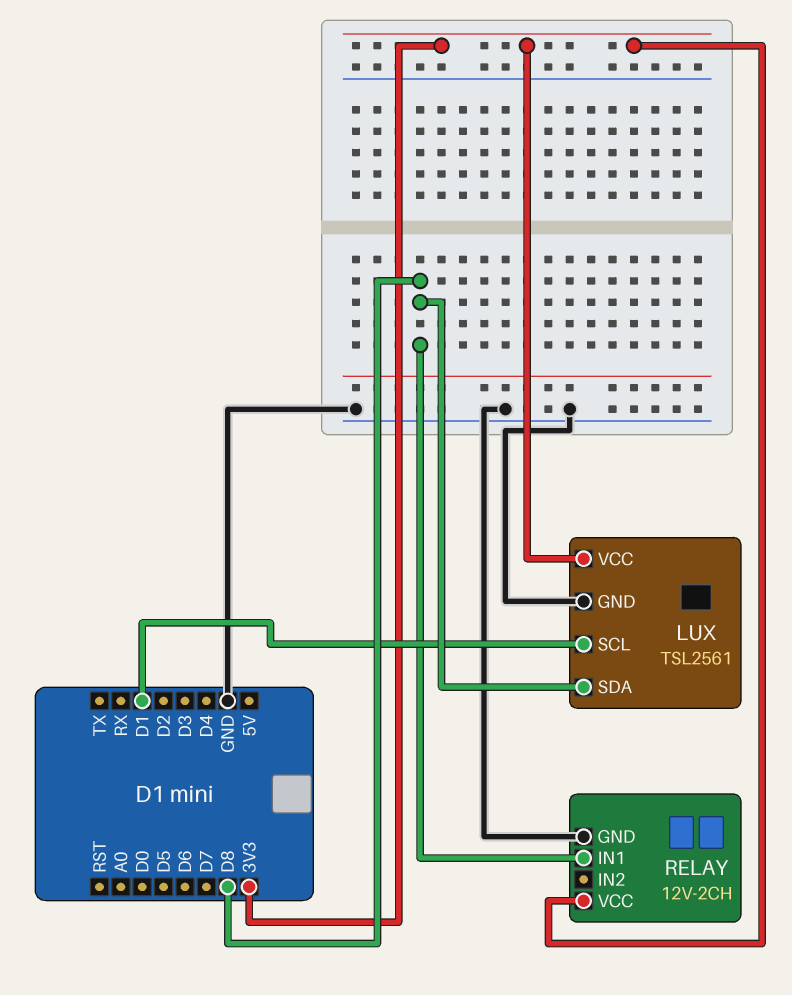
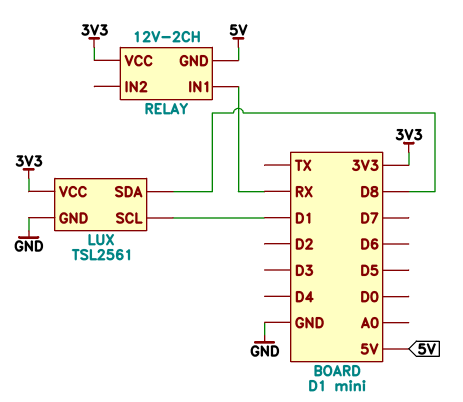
RELAY pin GND: GND -> 5V
RELAY pin IN1: D8 -> RX

